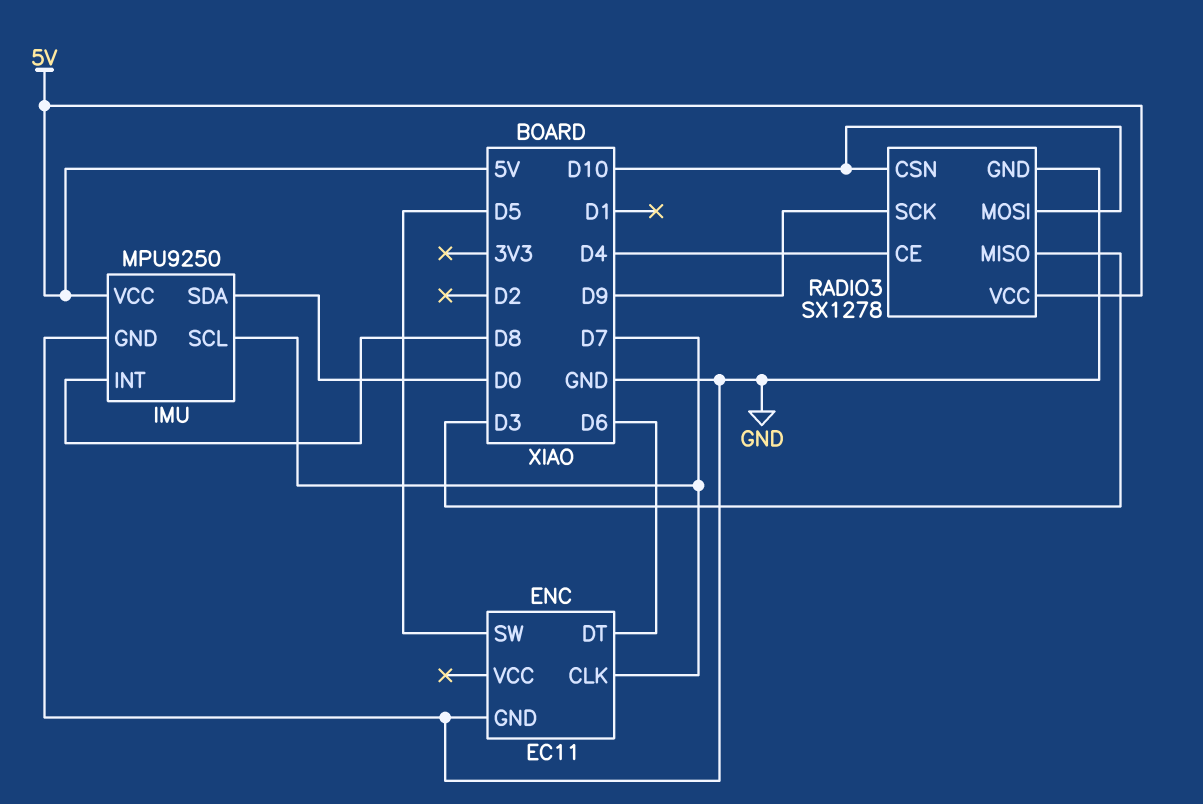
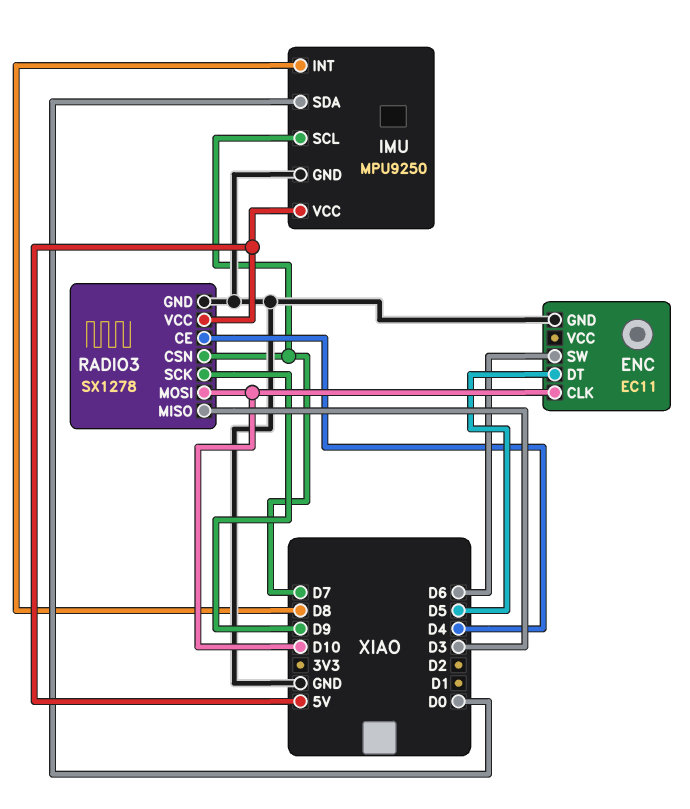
ENC pin CLK: D7 -> D10
ENC pin DT: D6 -> D5
ENC pin SW: D5 -> D6
RADIO3 pin CSN: D10 -> D7

